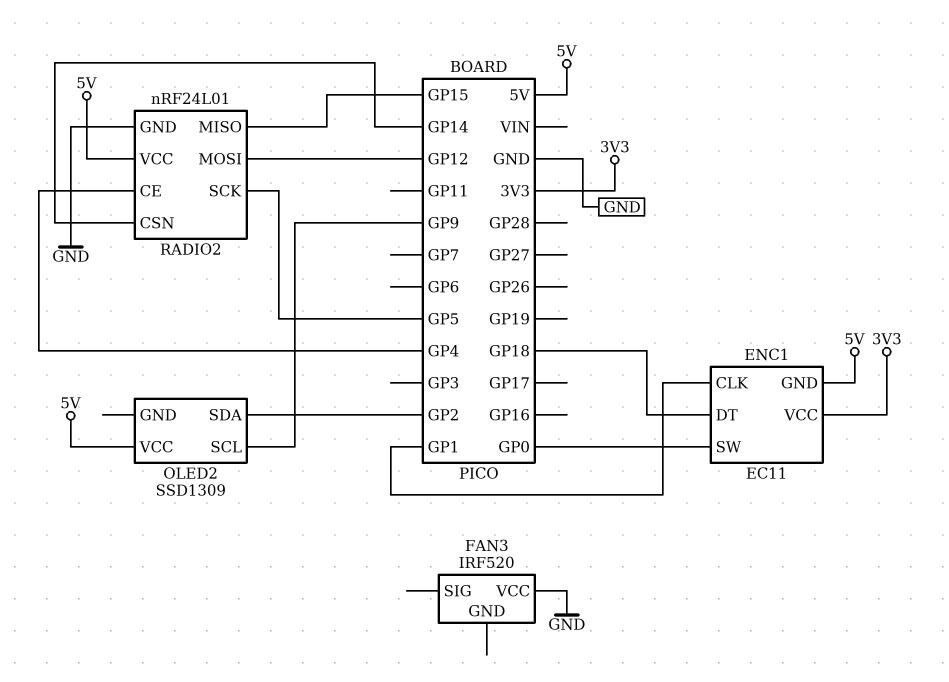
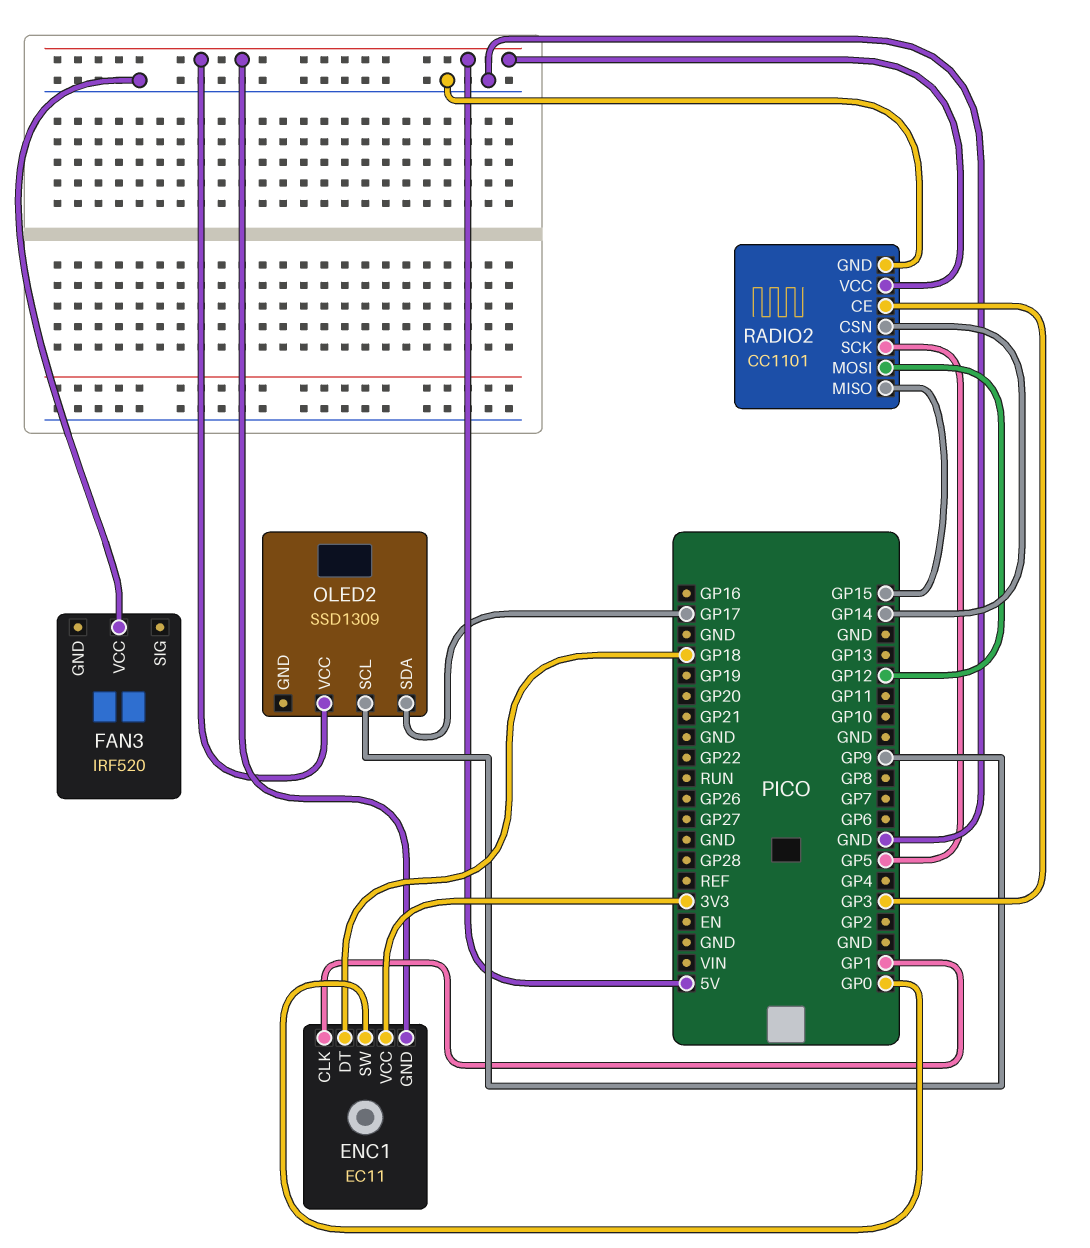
OLED2 pin SDA: GP2 -> GP17
RADIO2: nRF24L01 -> CC1101
RADIO2 pin CE: GP4 -> GP3

